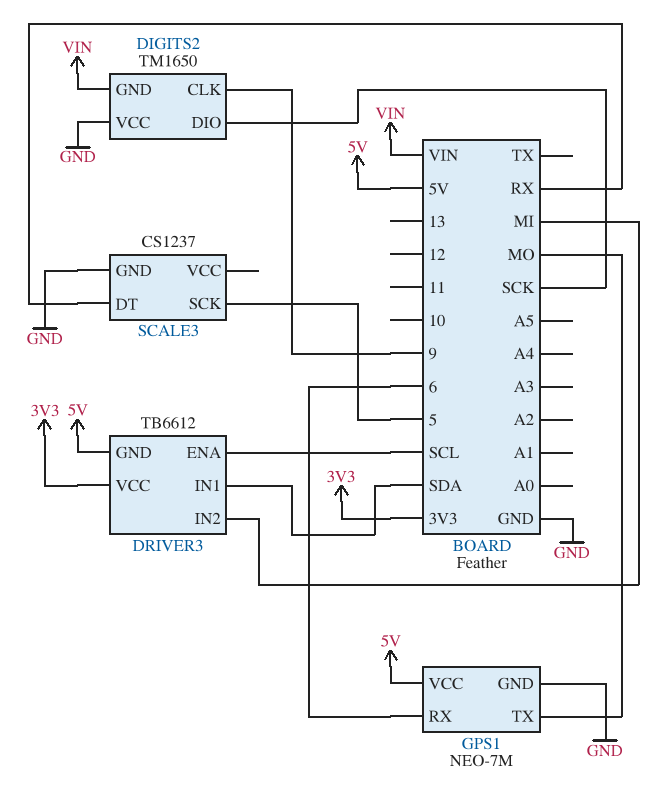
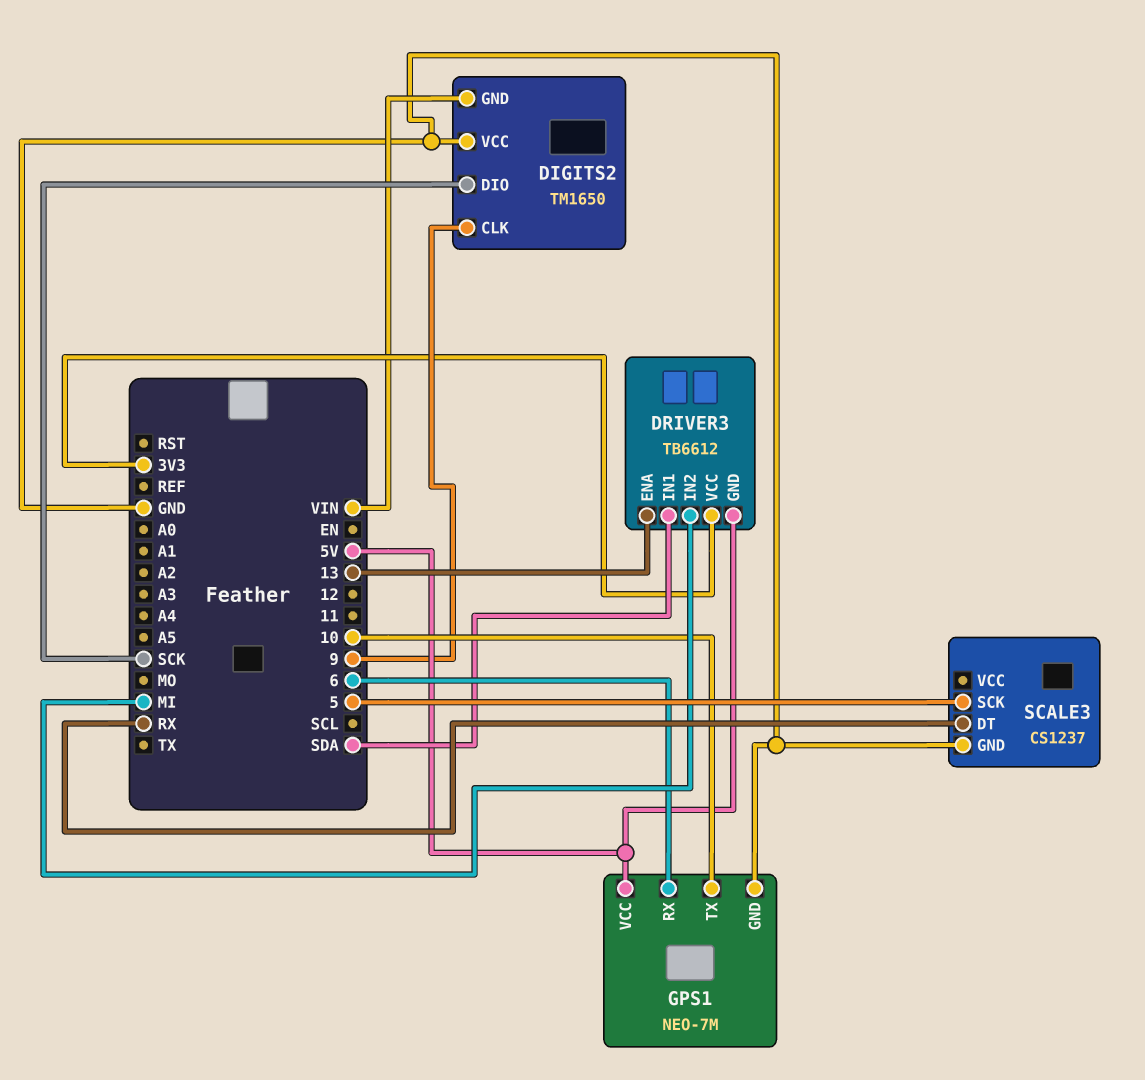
DRIVER3 pin ENA: SCL -> 13
GPS1 pin TX: MO -> 10

